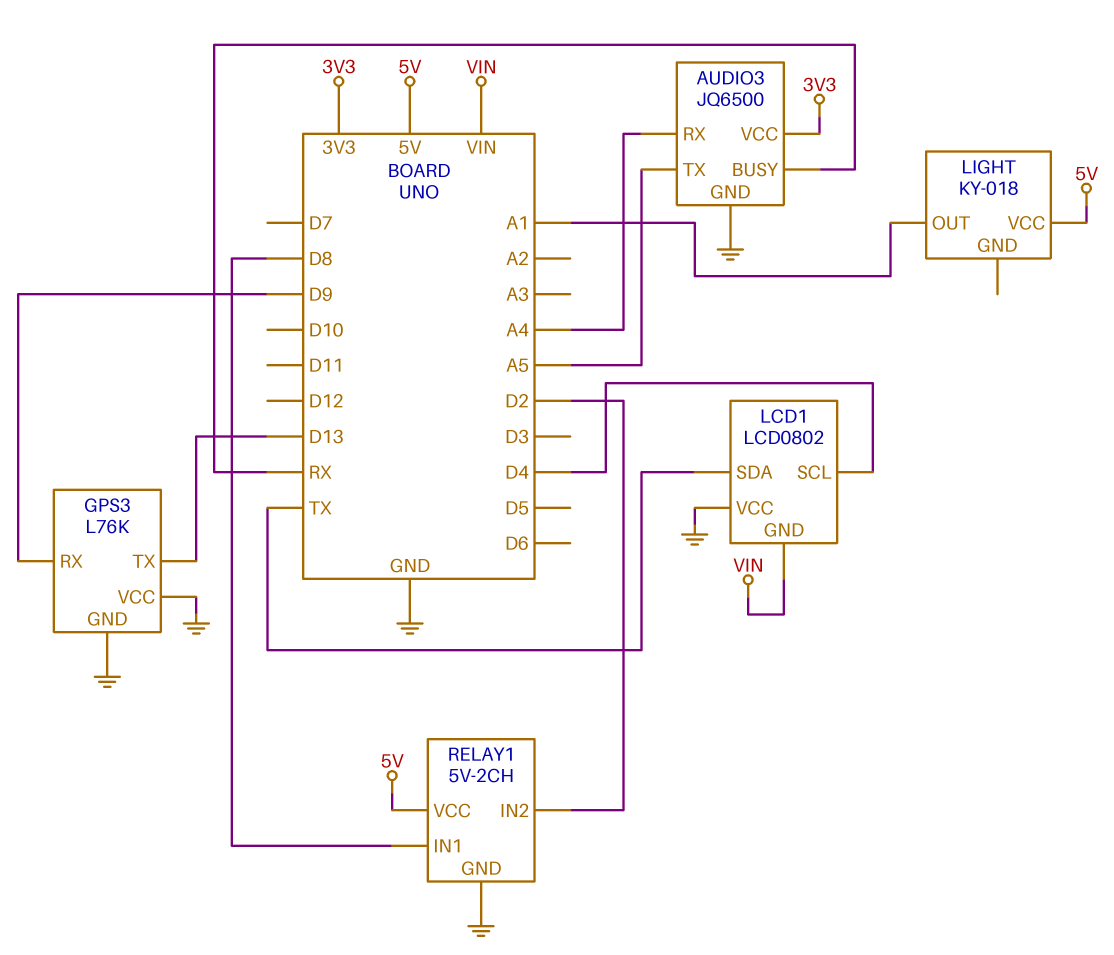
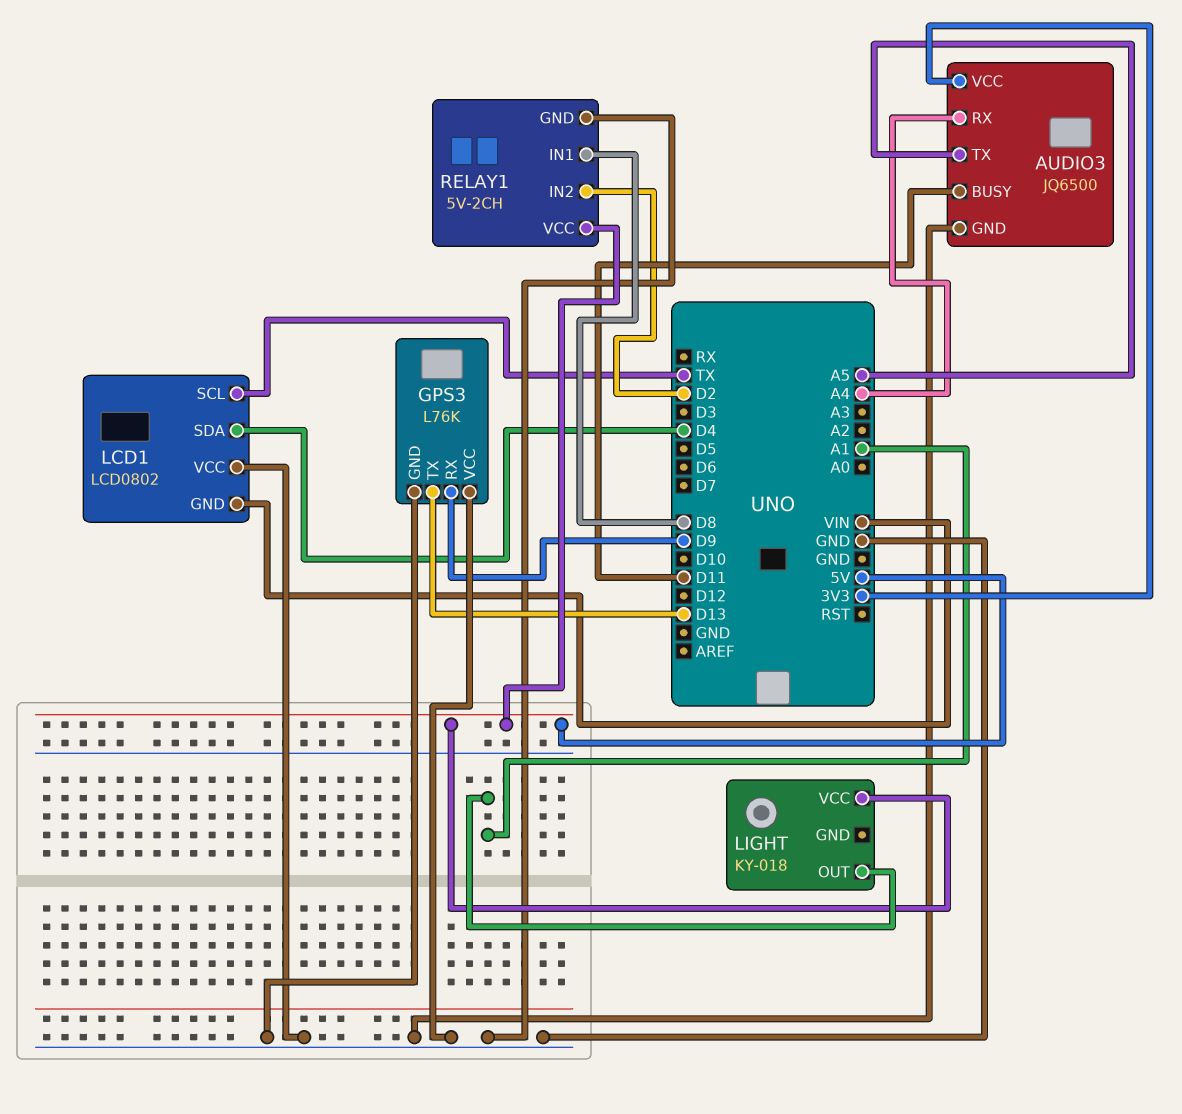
AUDIO3 pin BUSY: RX -> D11
LCD1 pin SCL: D4 -> TX
LCD1 pin SDA: TX -> D4

